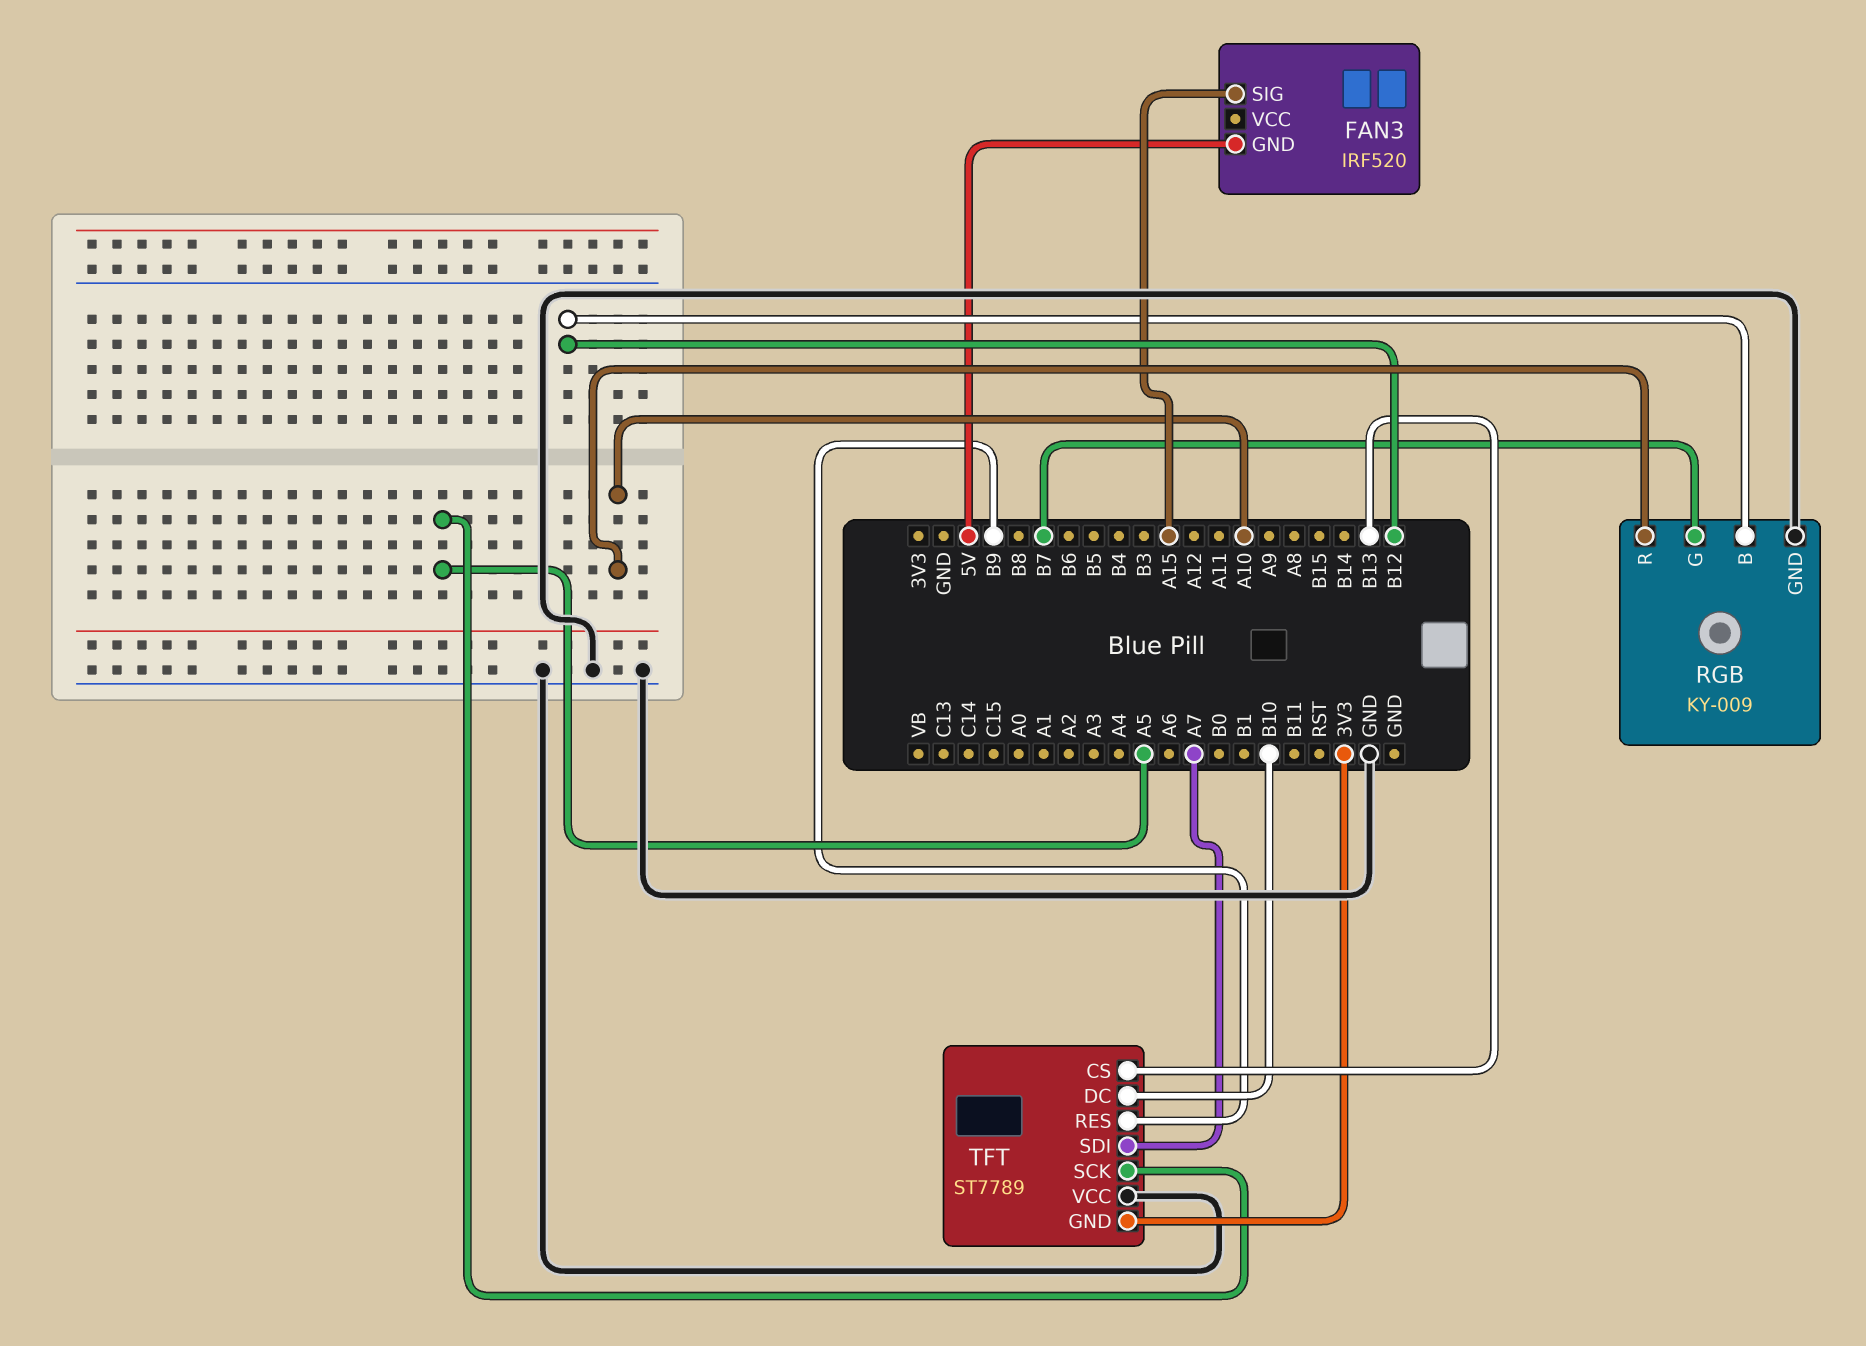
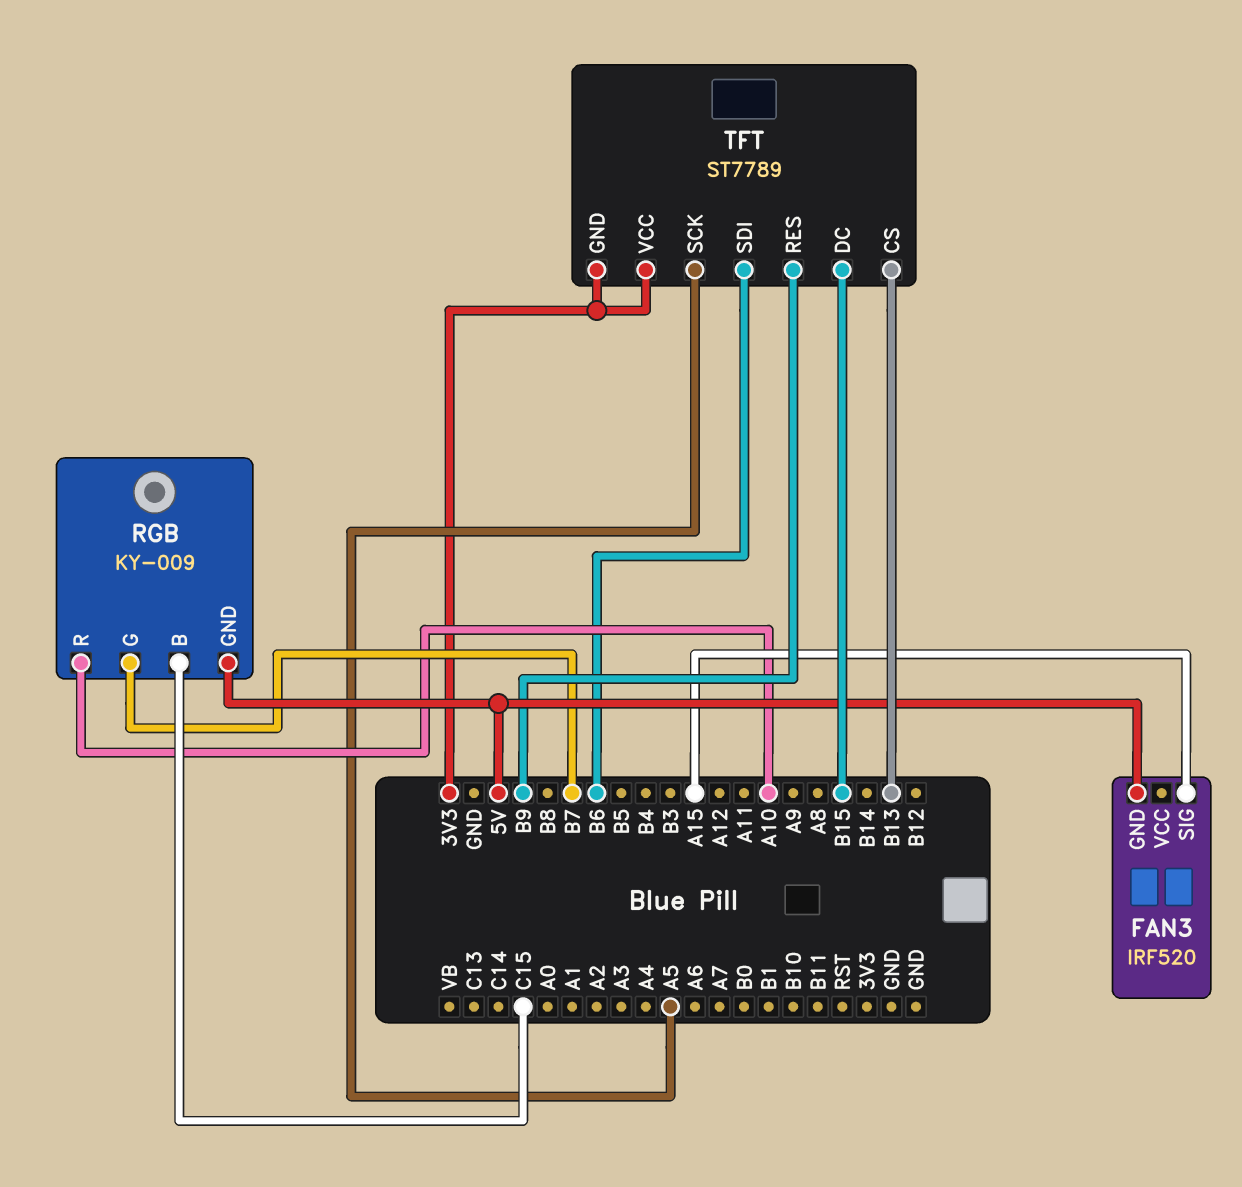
RGB pin B: B12 -> C15
RGB pin GND: GND -> 5V
TFT pin DC: B10 -> B15
TFT pin SDI: A7 -> B6
TFT pin VCC: GND -> 3V3

